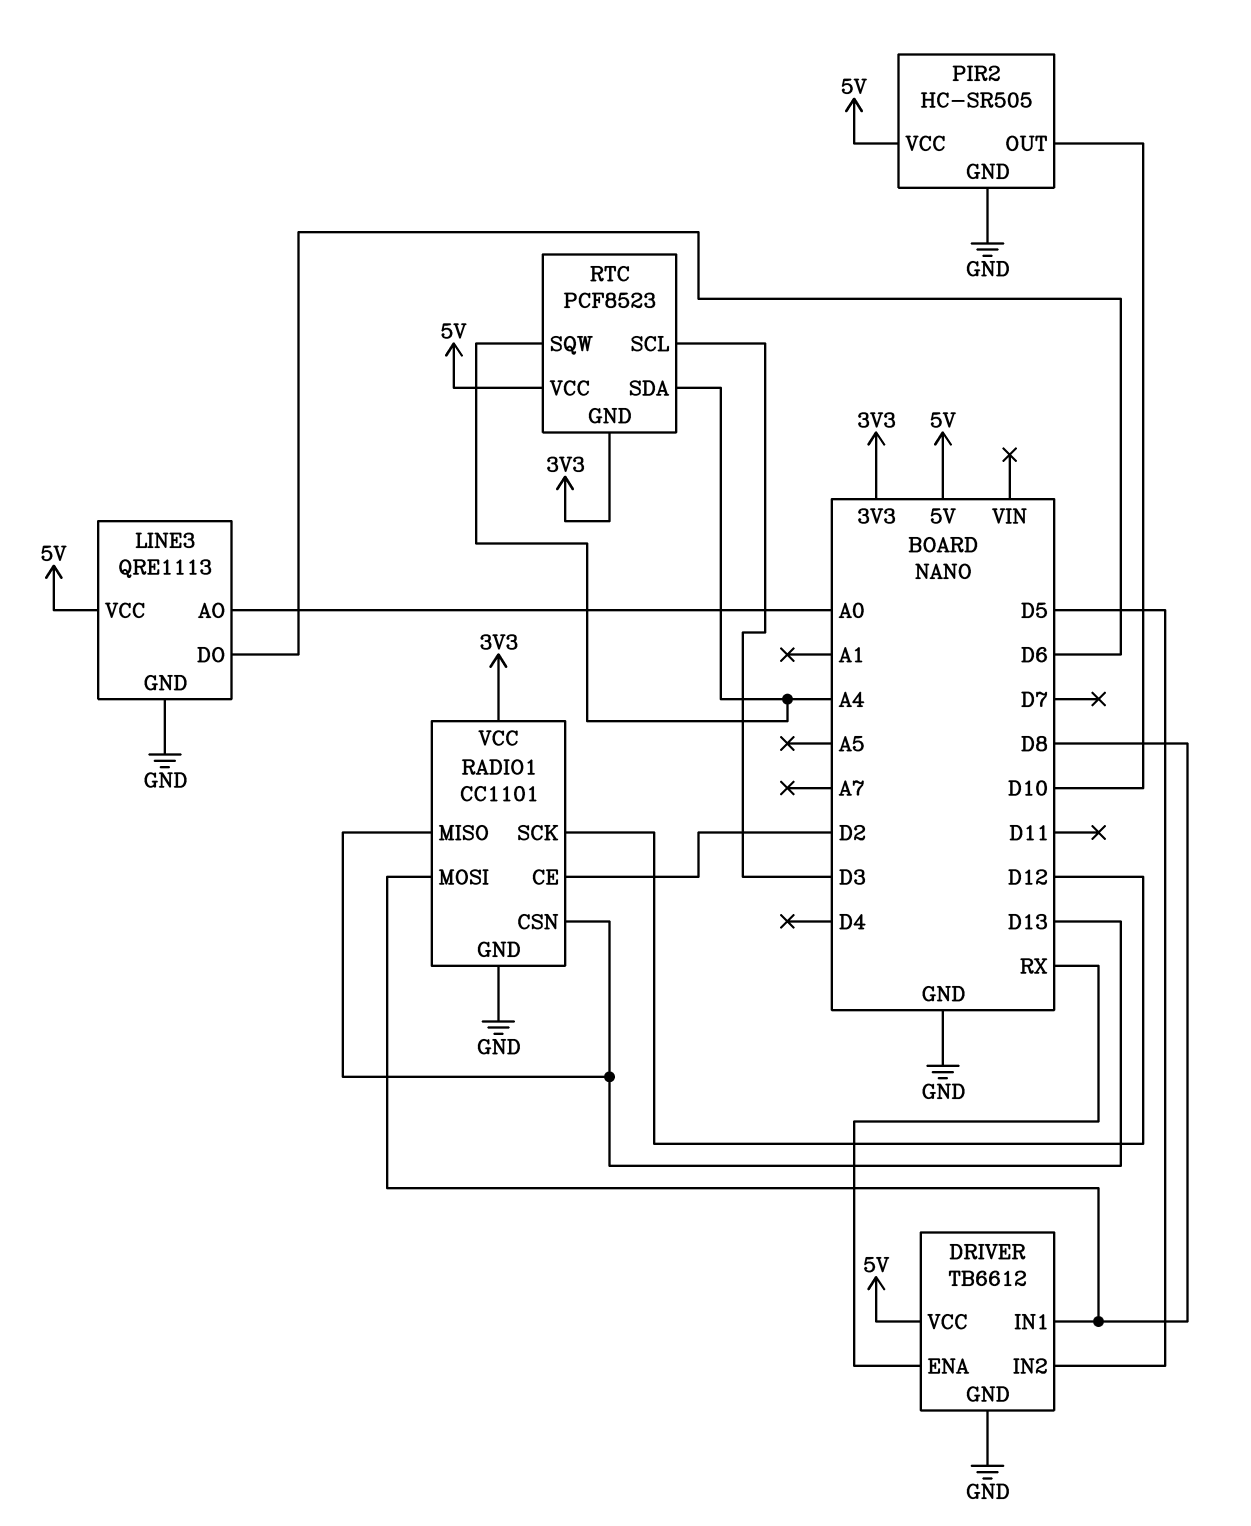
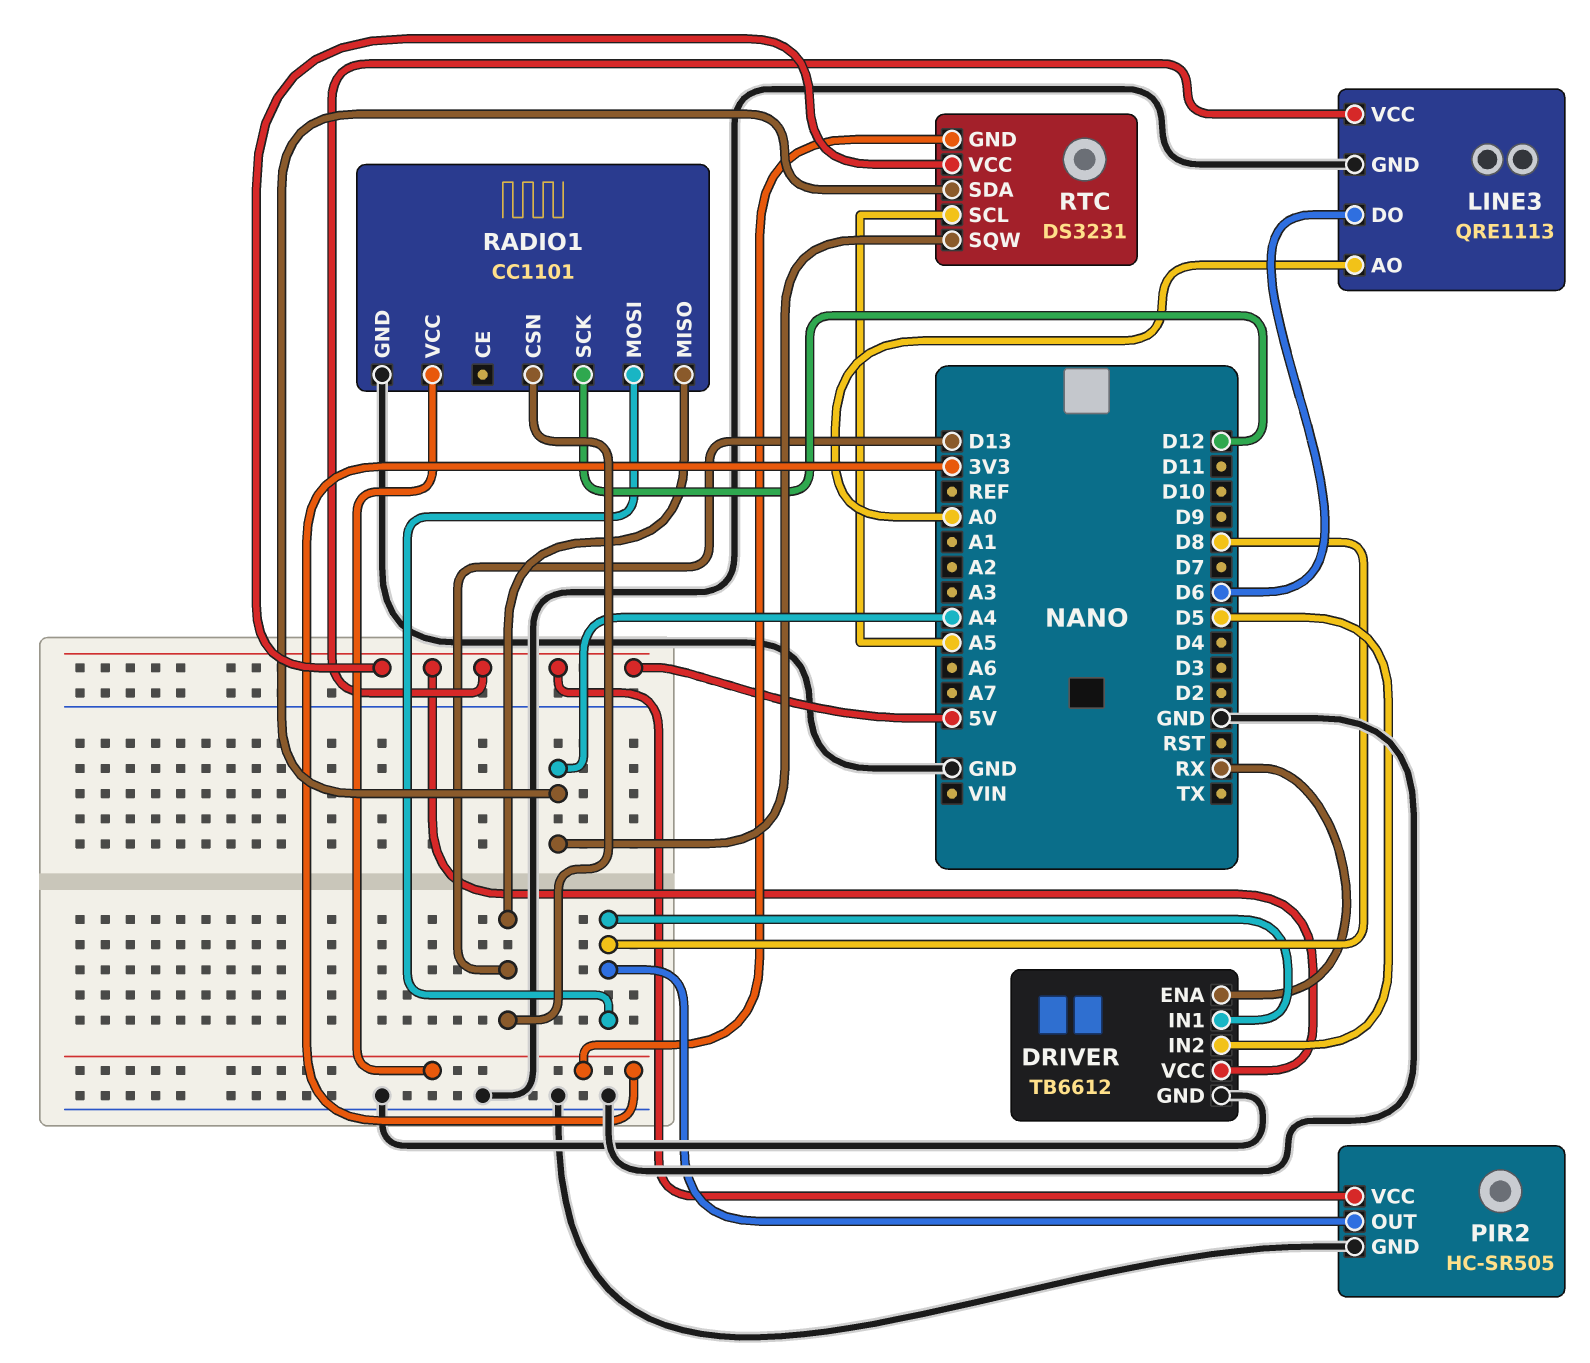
PIR2 pin OUT: D10 -> D8
RADIO1 pin CE: D2 -> none
RTC: PCF8523 -> DS3231
RTC pin SCL: D3 -> A5

